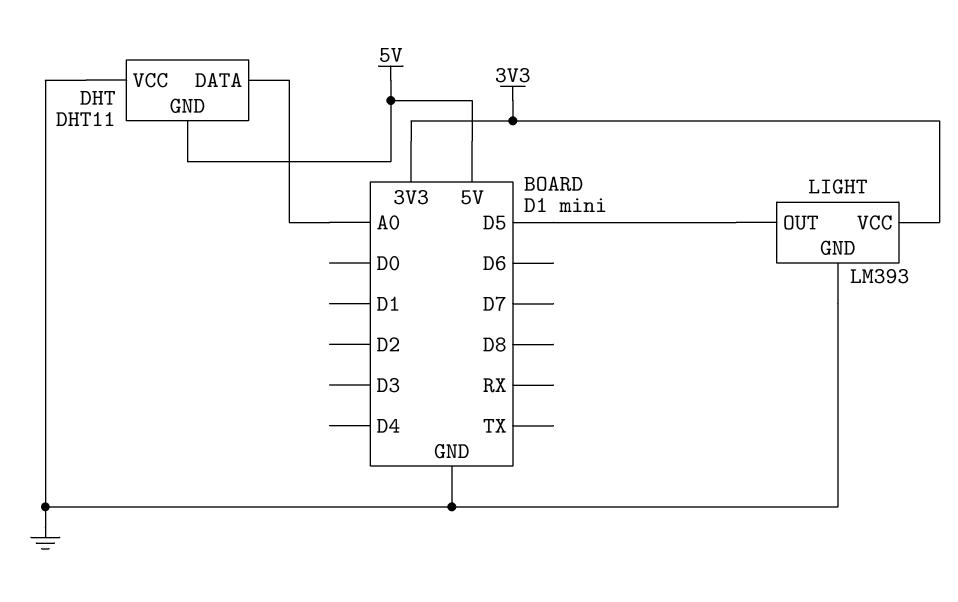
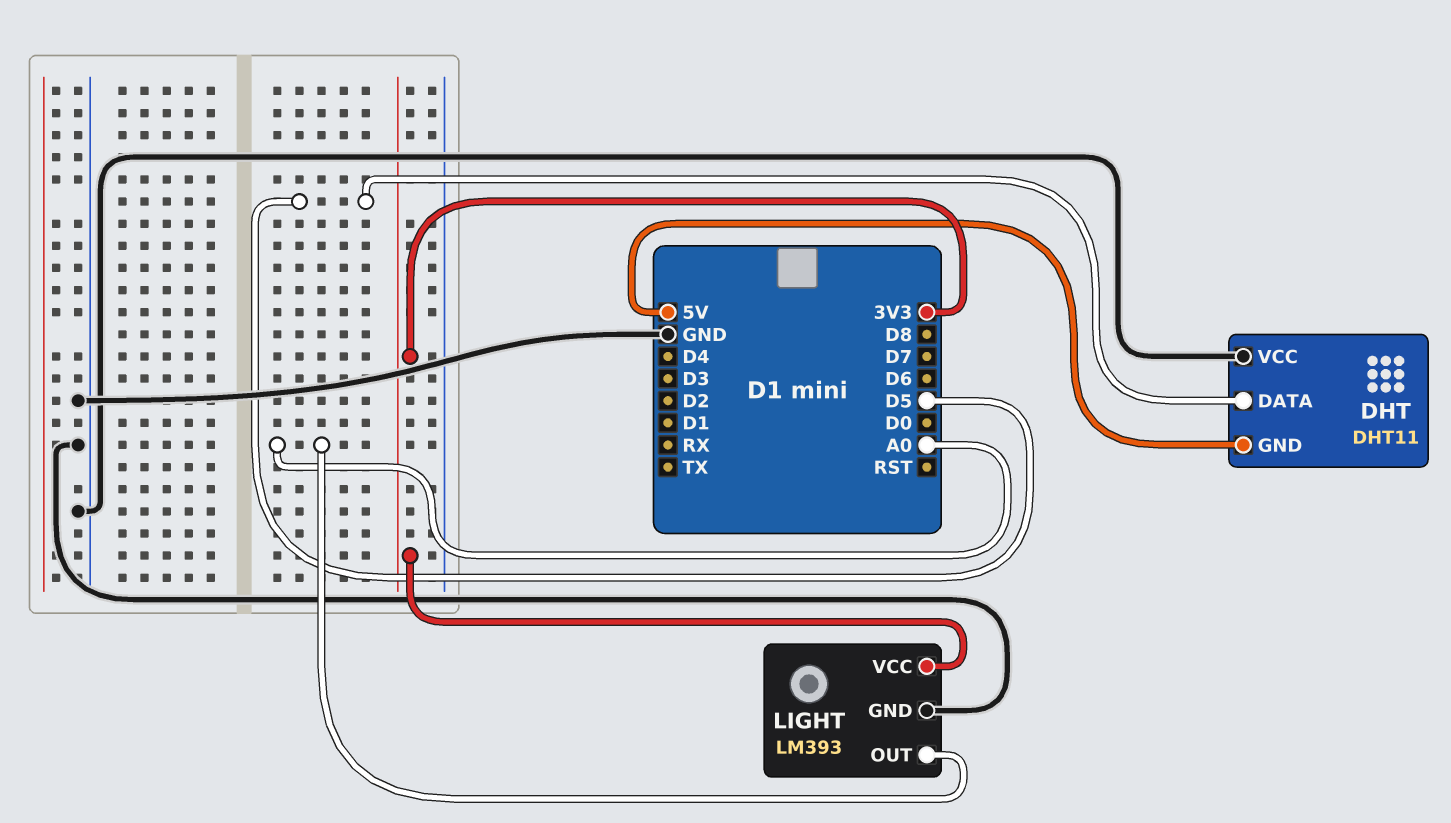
DHT pin DATA: A0 -> D5
LIGHT pin OUT: D5 -> A0

